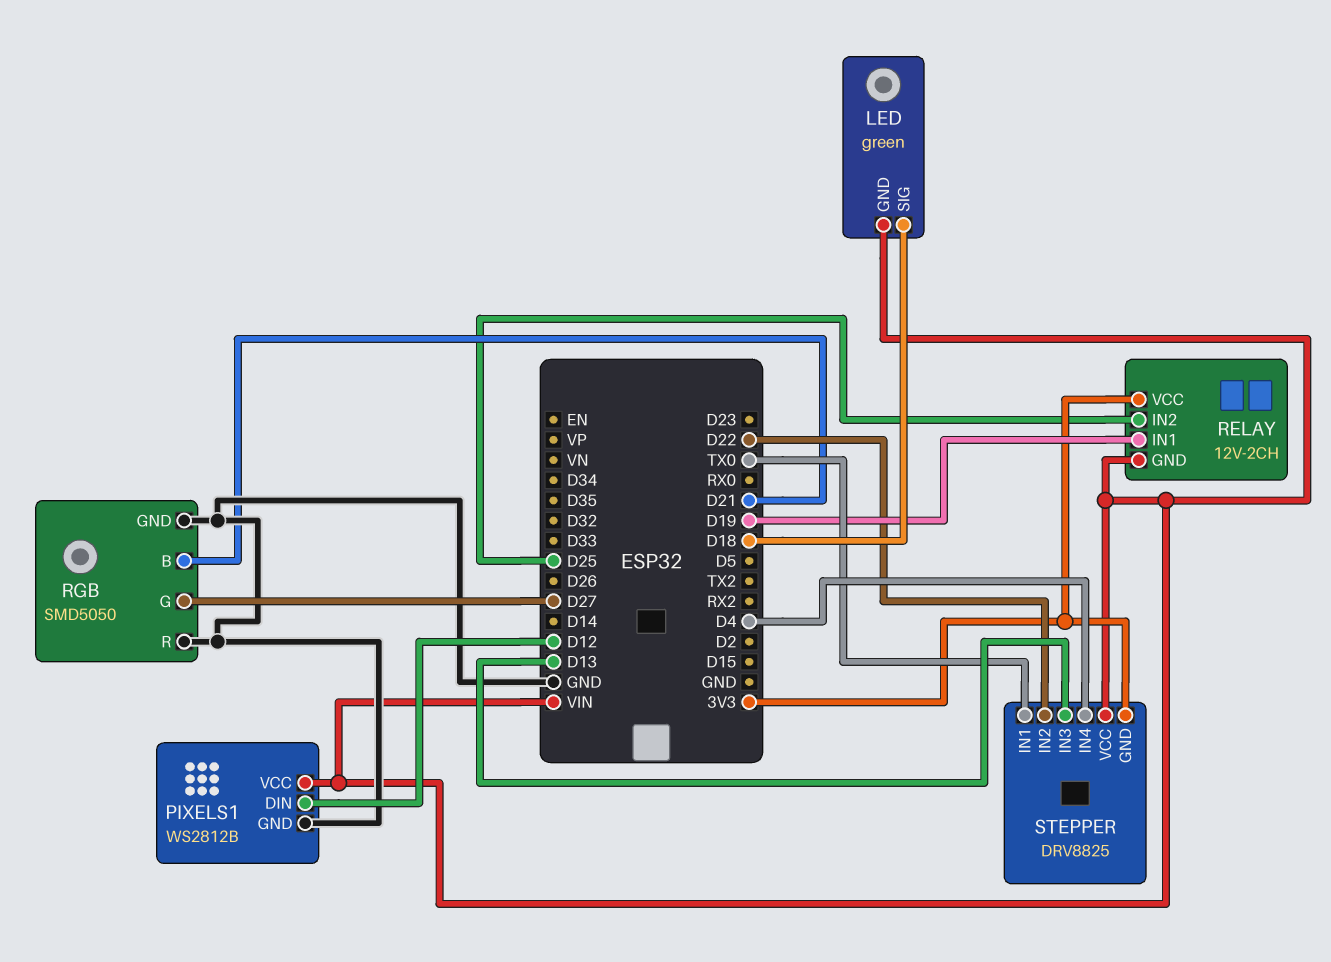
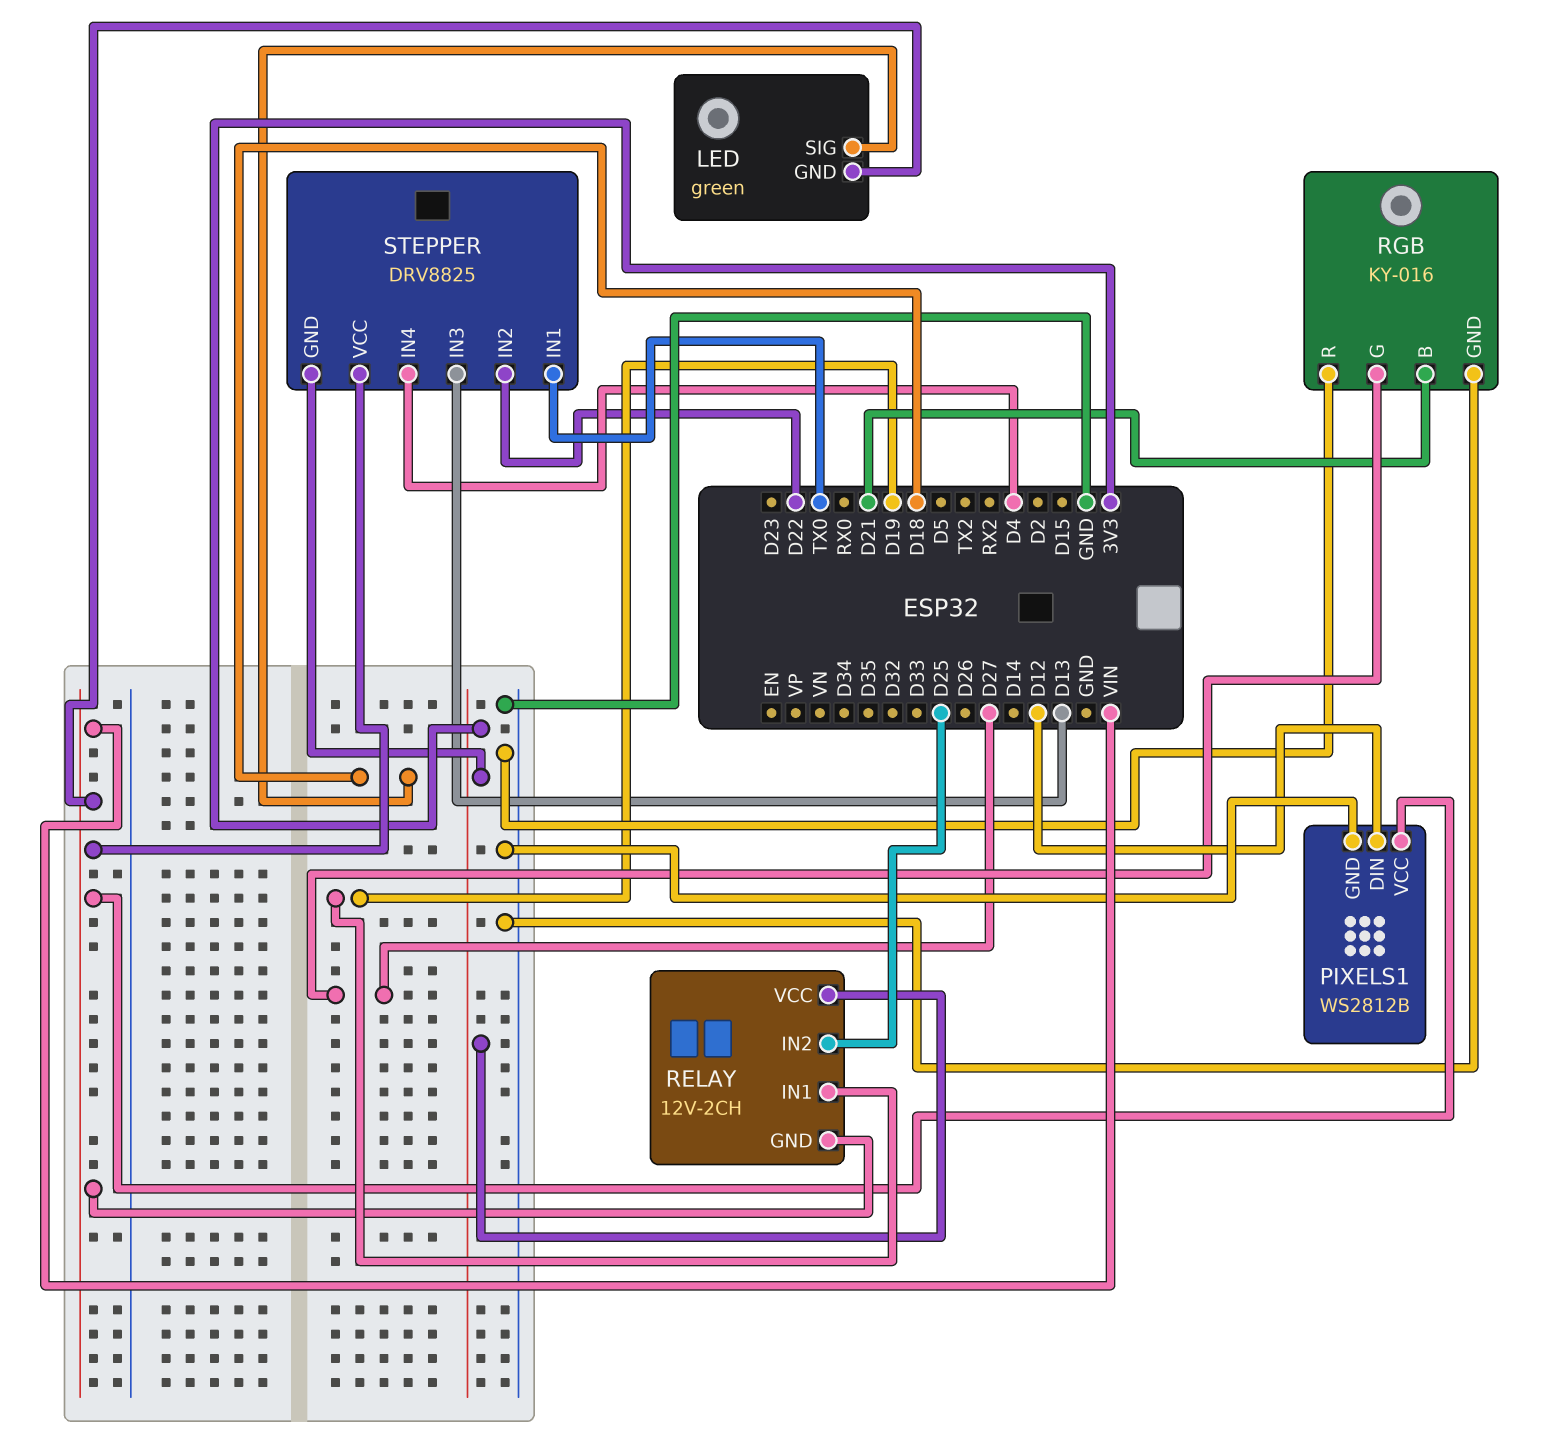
RGB: SMD5050 -> KY-016

